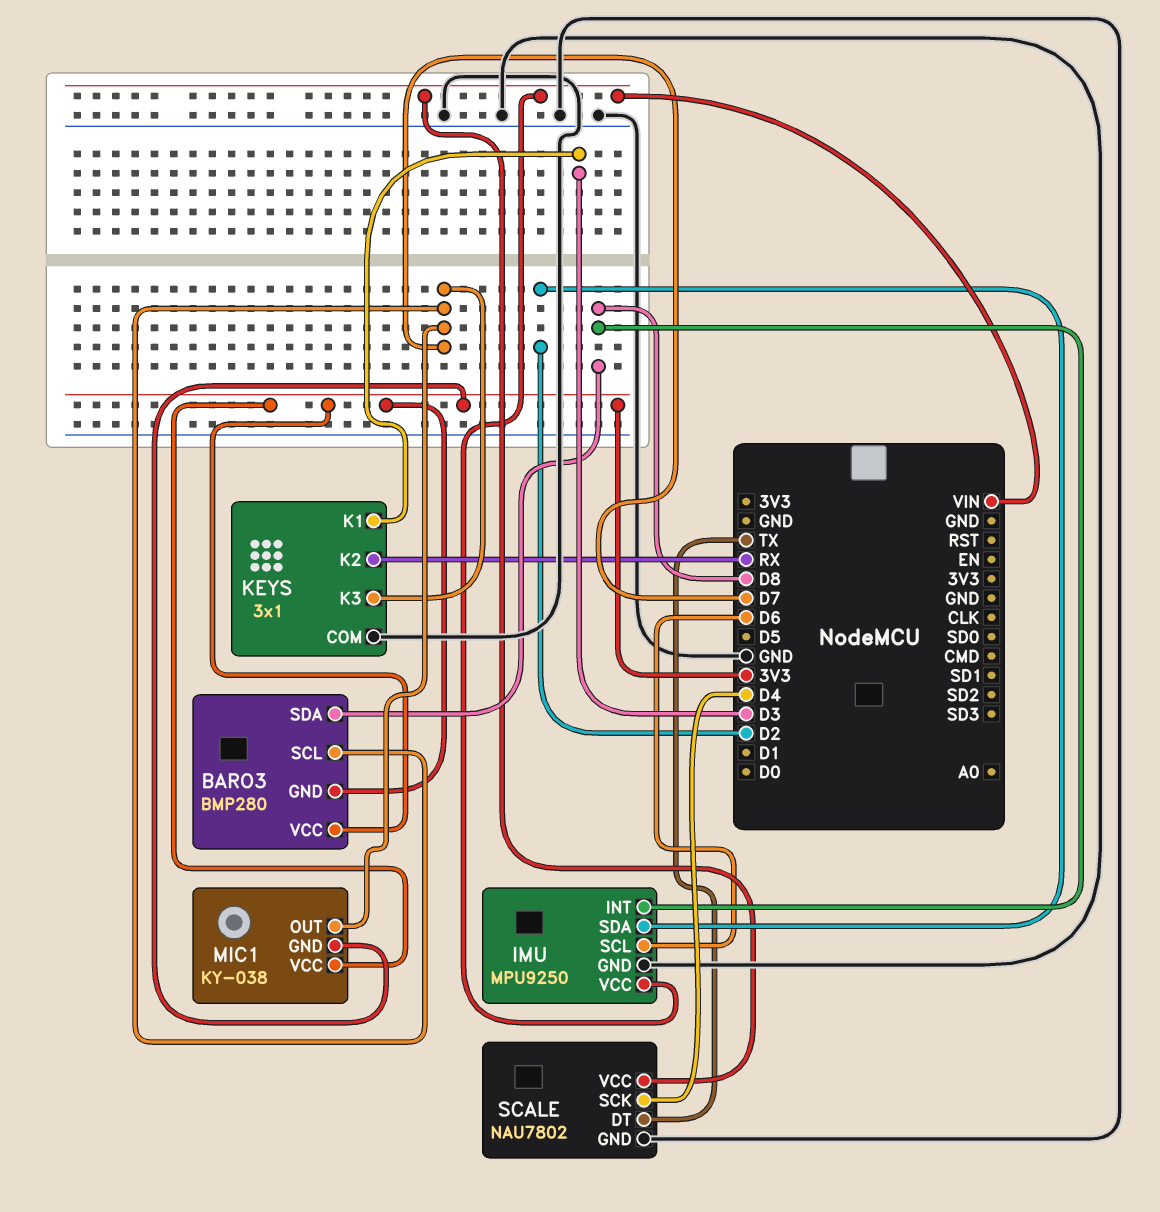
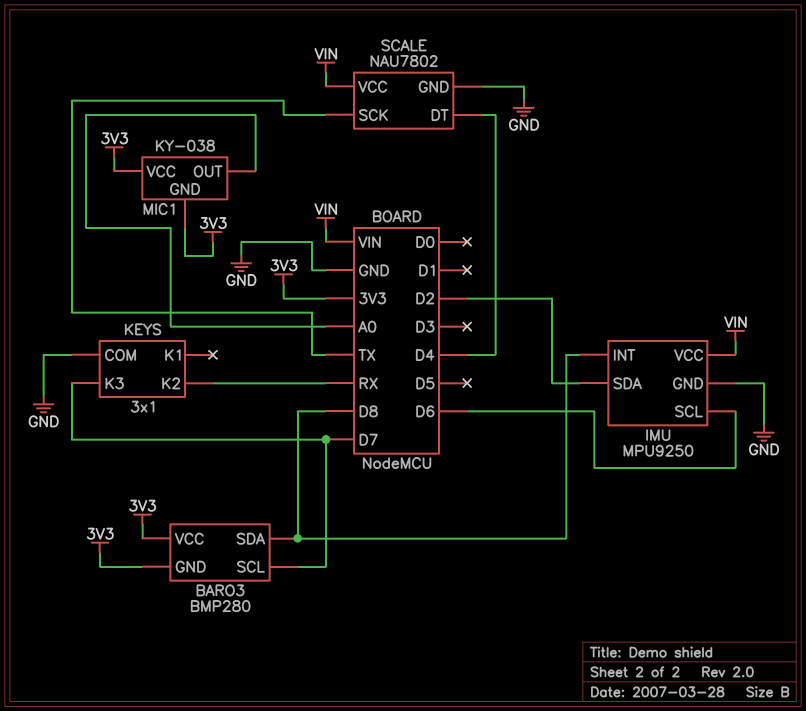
KEYS pin K1: D3 -> none
MIC1 pin OUT: D7 -> A0
SCALE pin DT: TX -> D4
SCALE pin SCK: D4 -> TX

